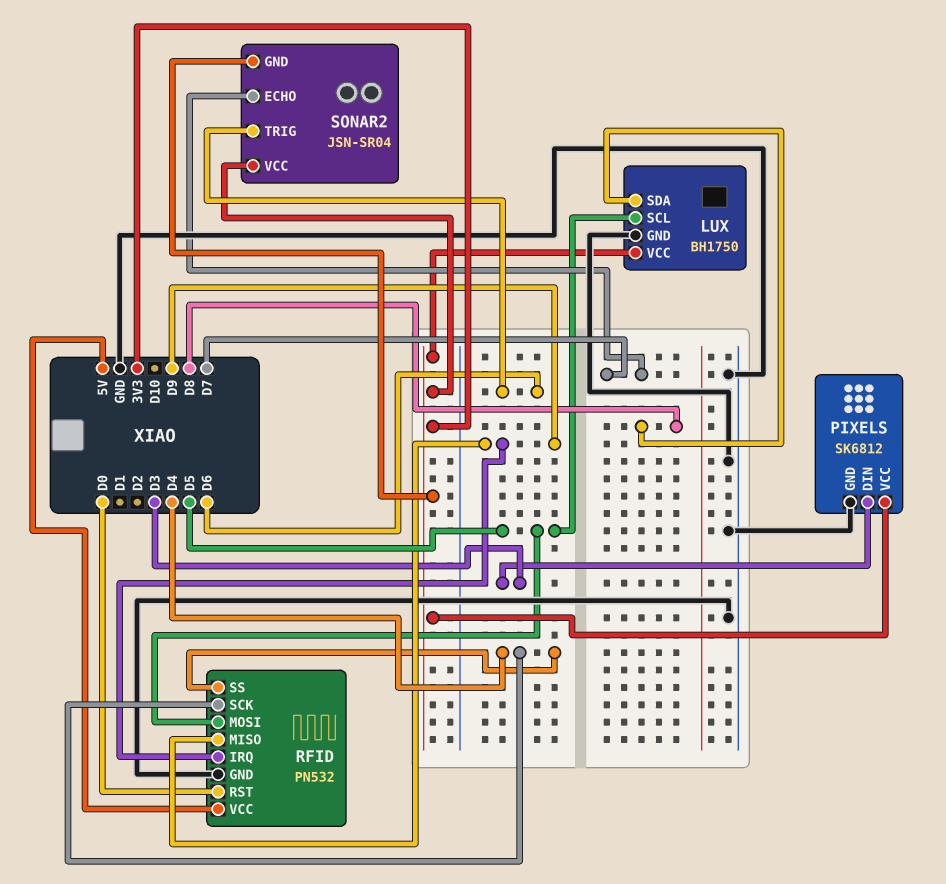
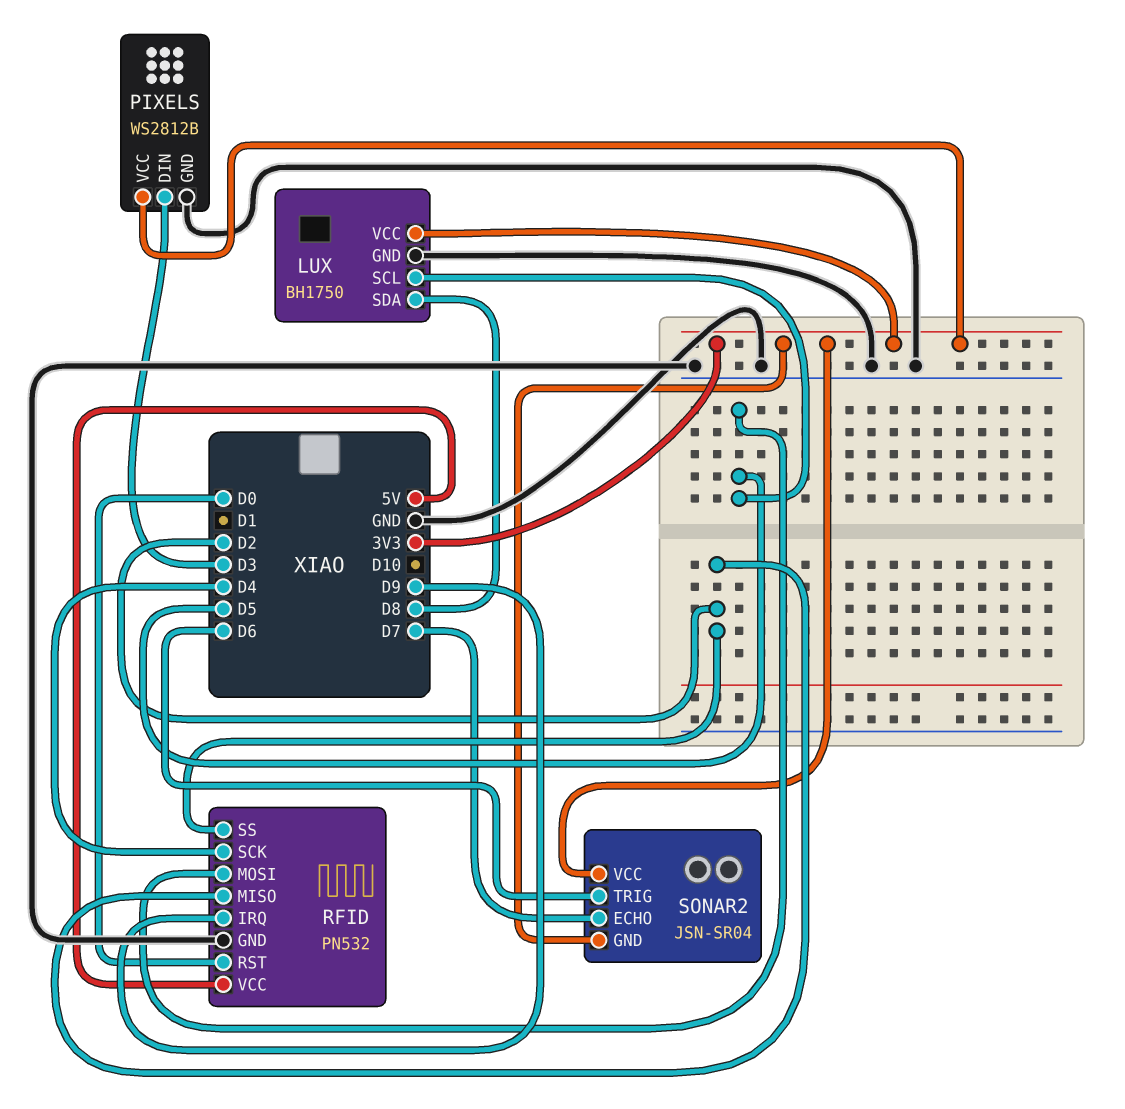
PIXELS: SK6812 -> WS2812B
RFID pin MISO: D9 -> D2
RFID pin SS: D4 -> D2

